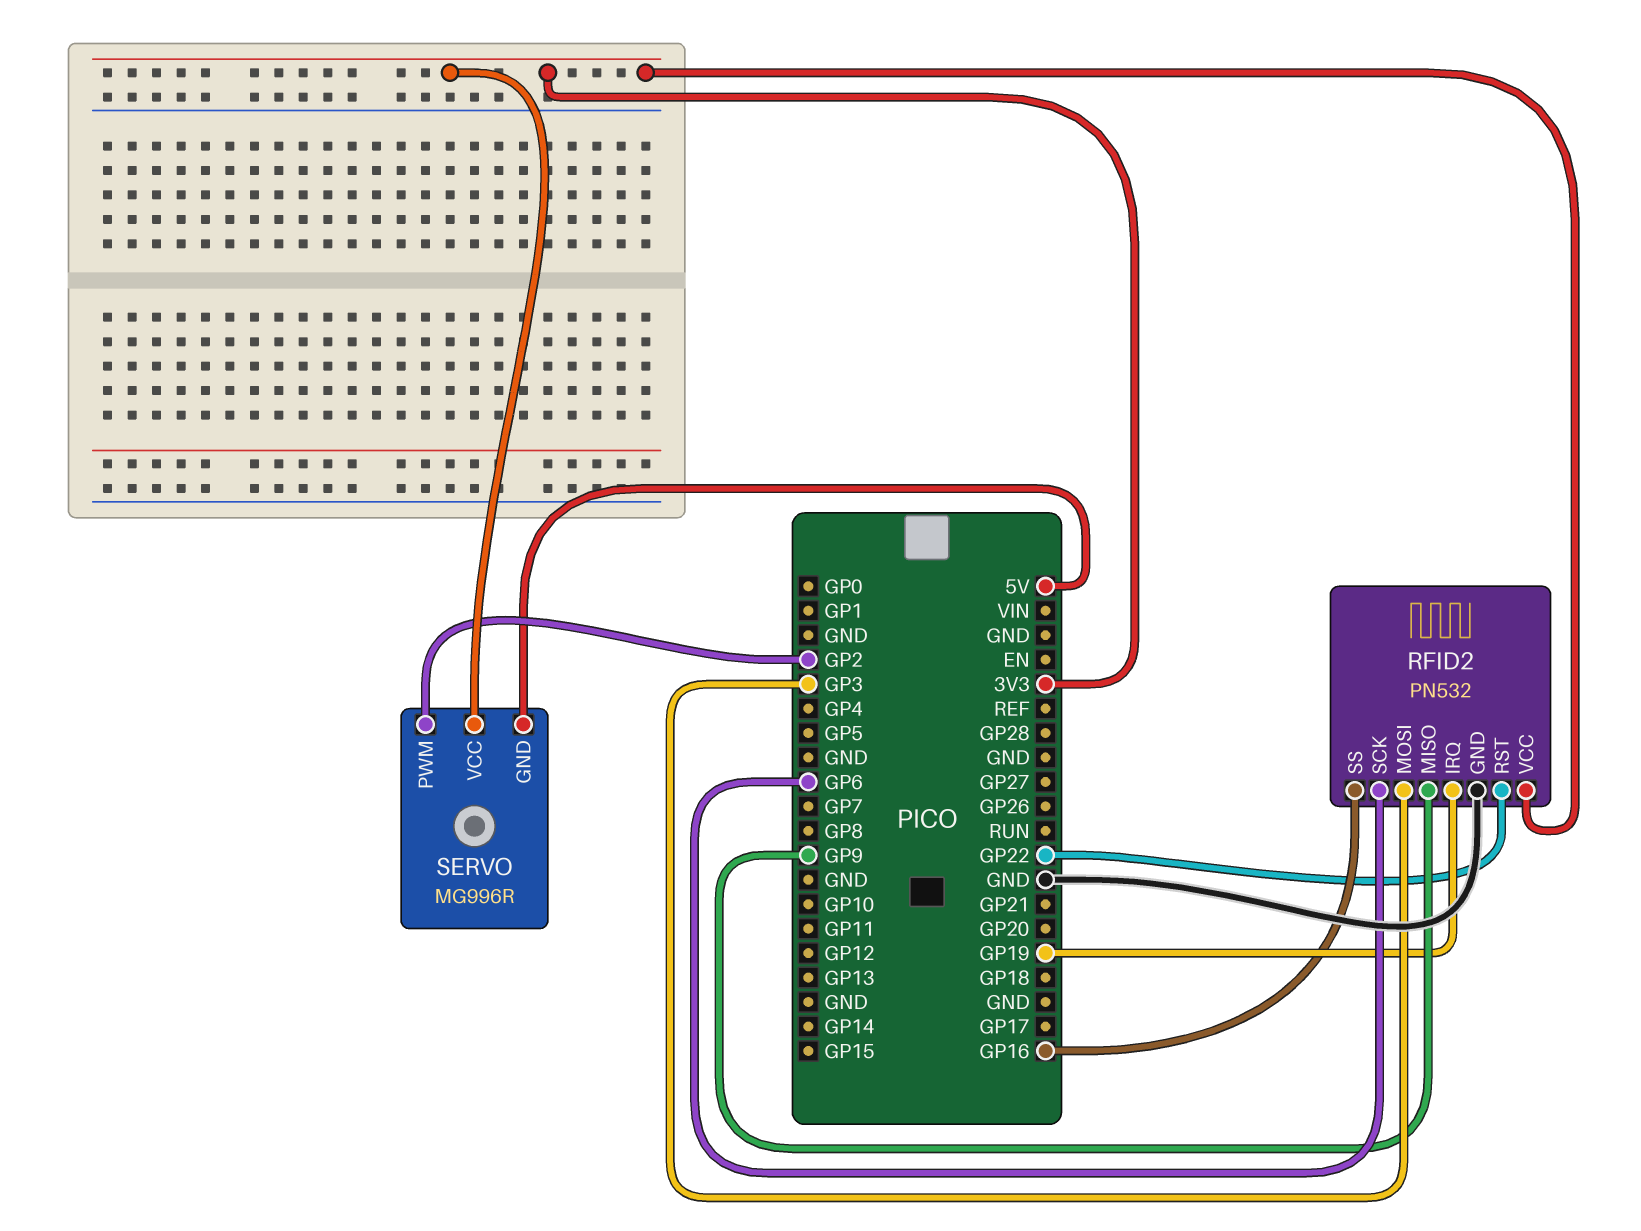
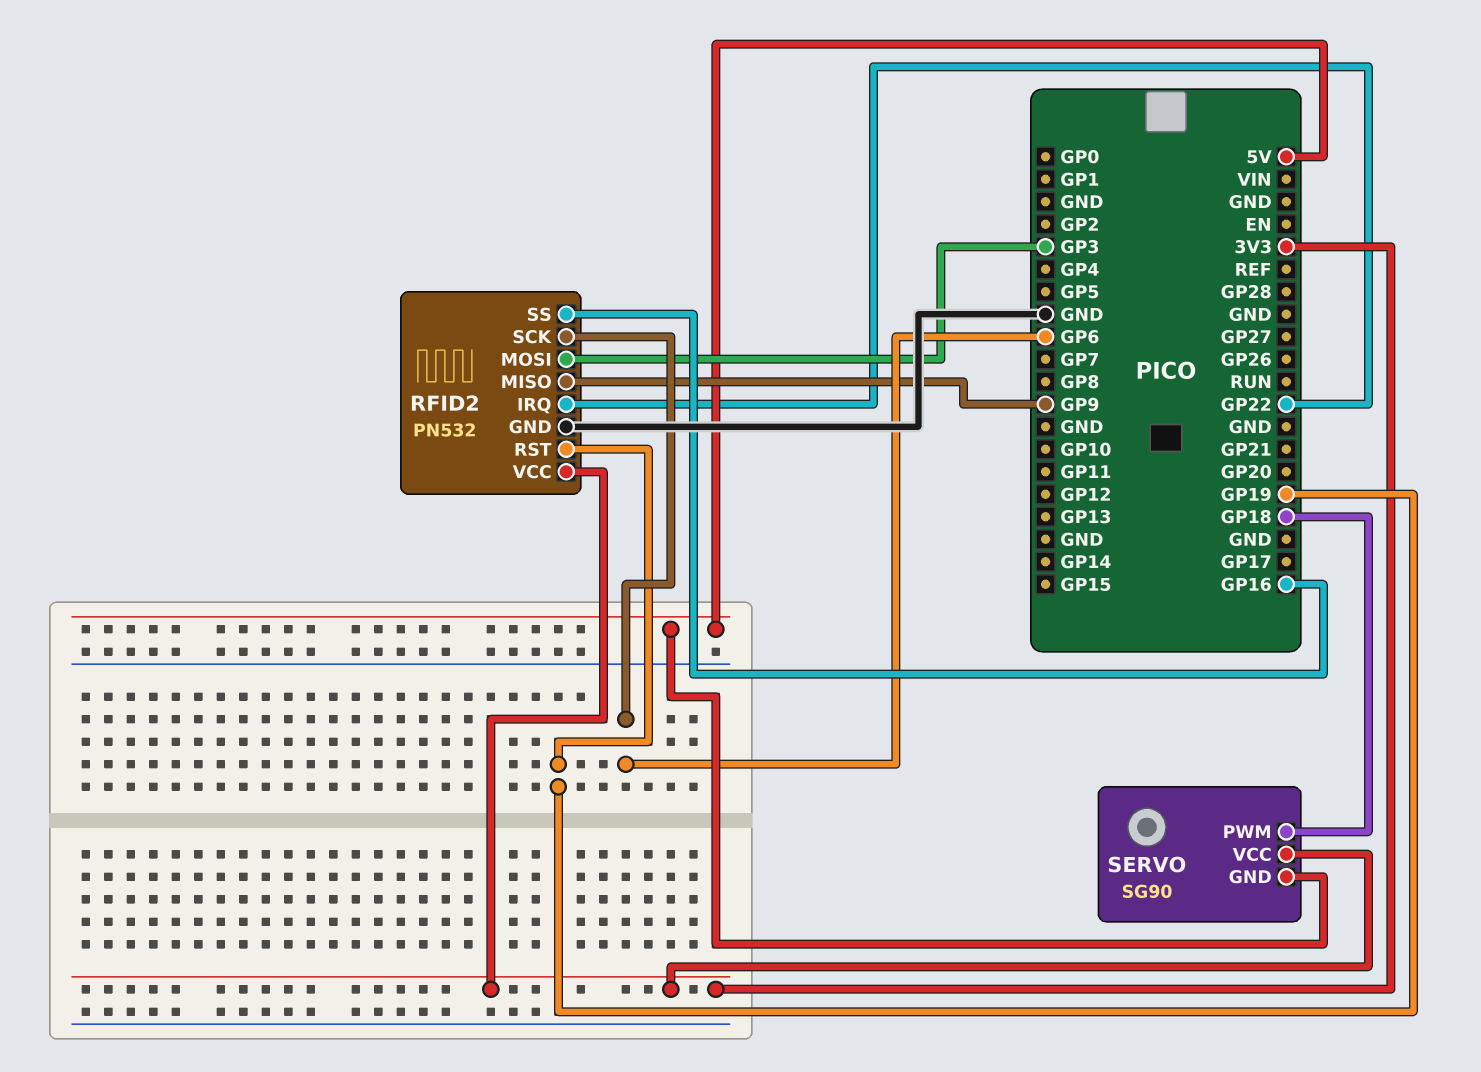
RFID2 pin IRQ: GP19 -> GP22
RFID2 pin RST: GP22 -> GP19
SERVO: MG996R -> SG90
SERVO pin PWM: GP2 -> GP18

